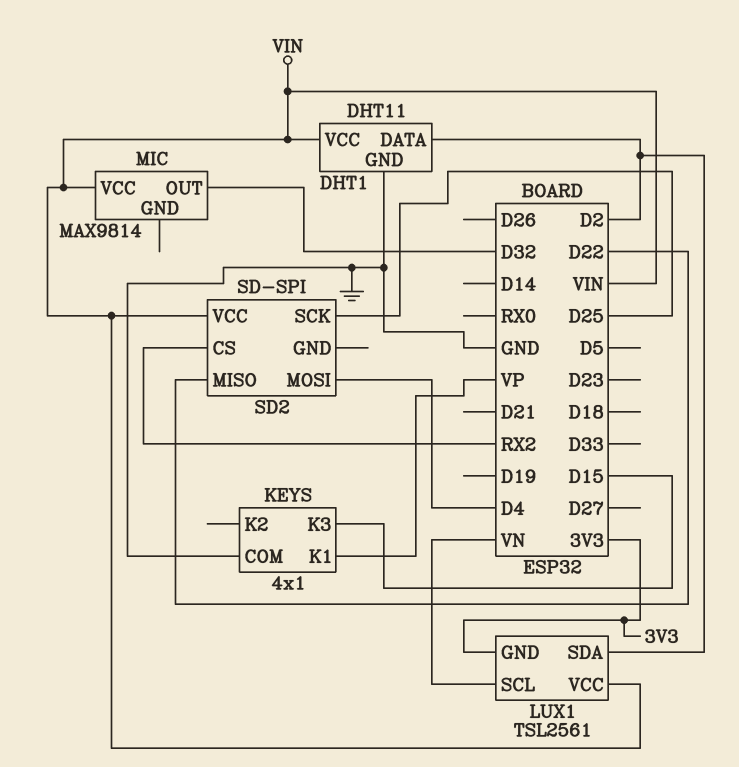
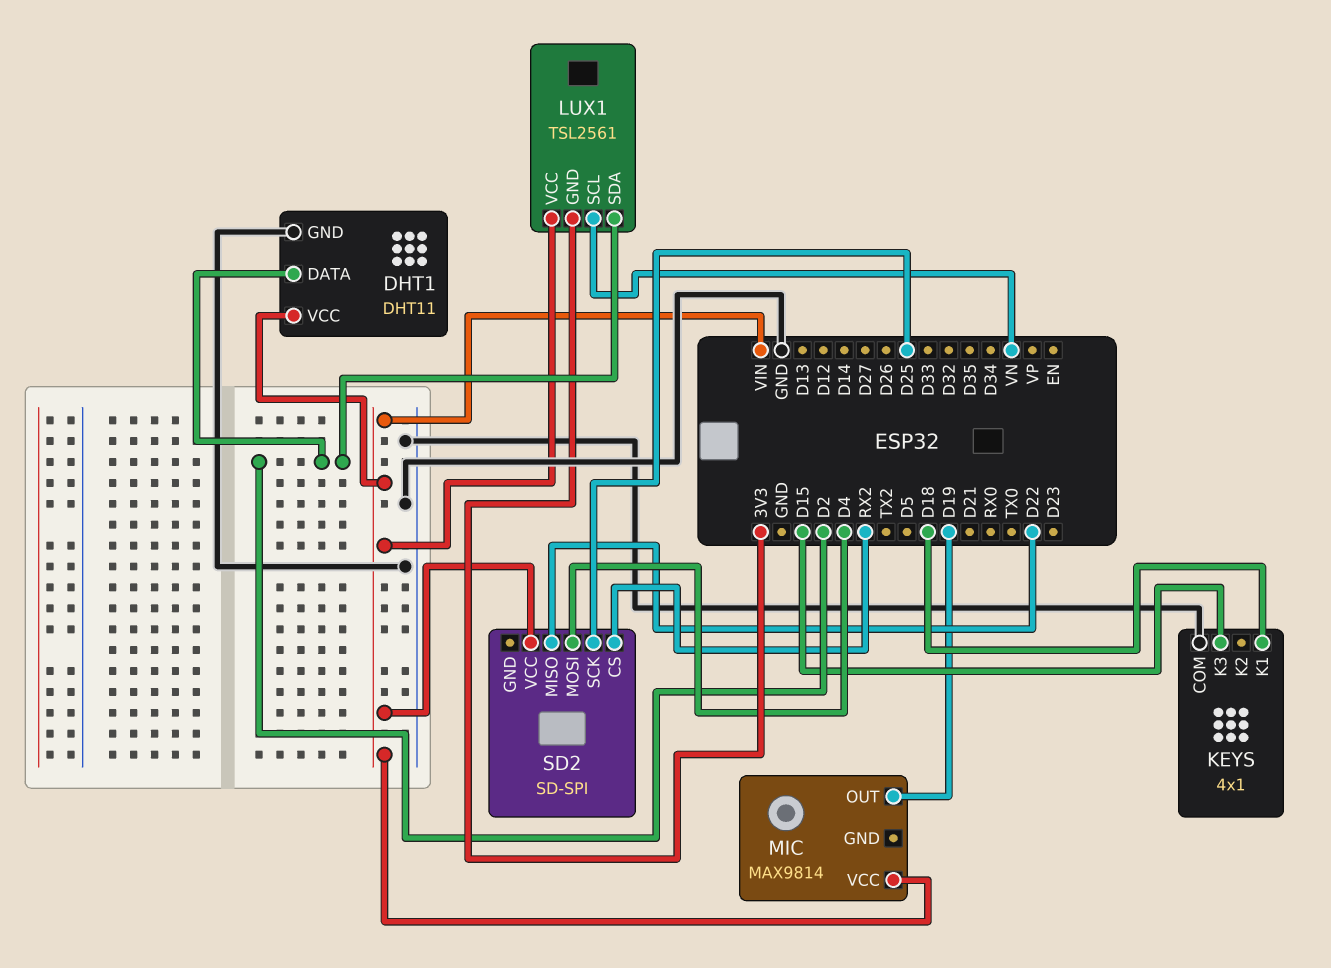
KEYS pin K1: VP -> D18
MIC pin OUT: D32 -> D19

